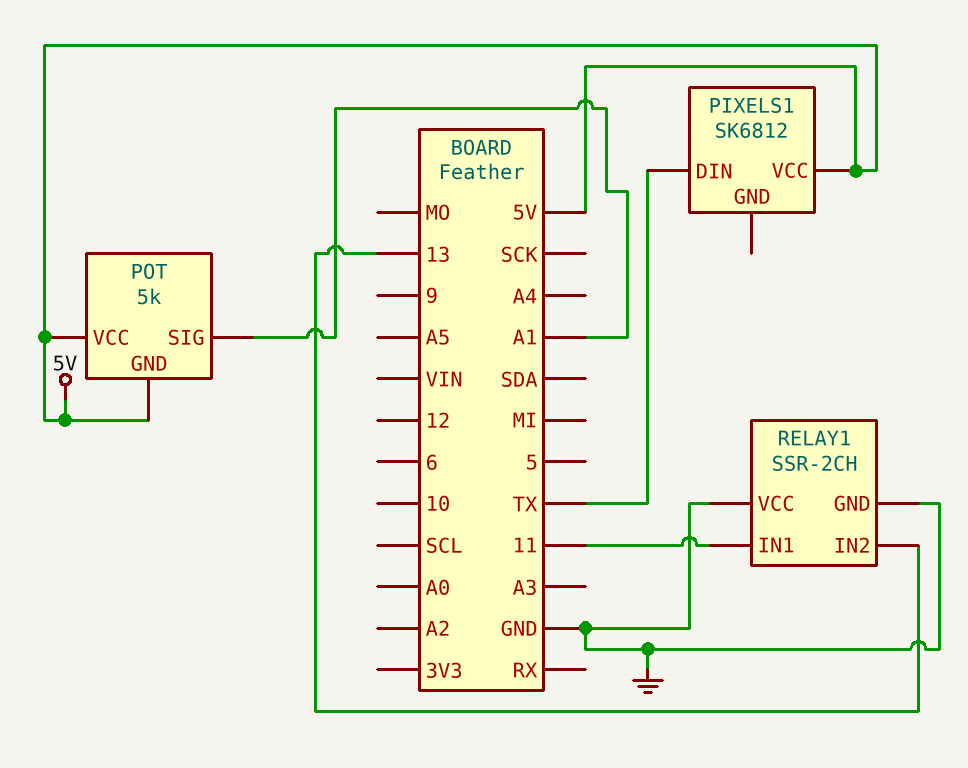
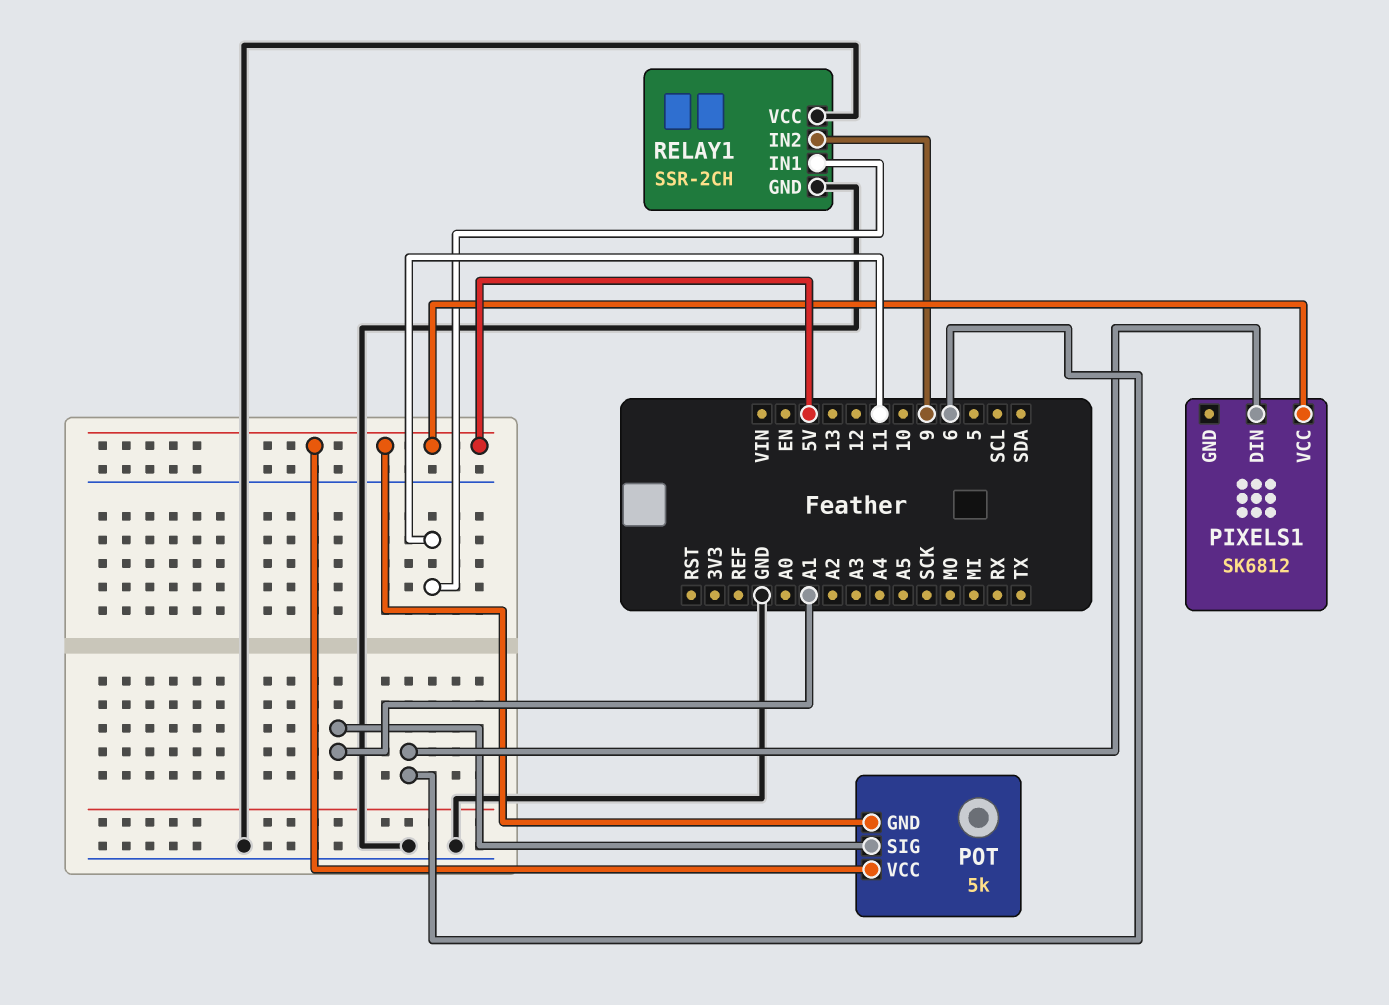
PIXELS1 pin DIN: TX -> 6
RELAY1 pin IN2: 13 -> 9

